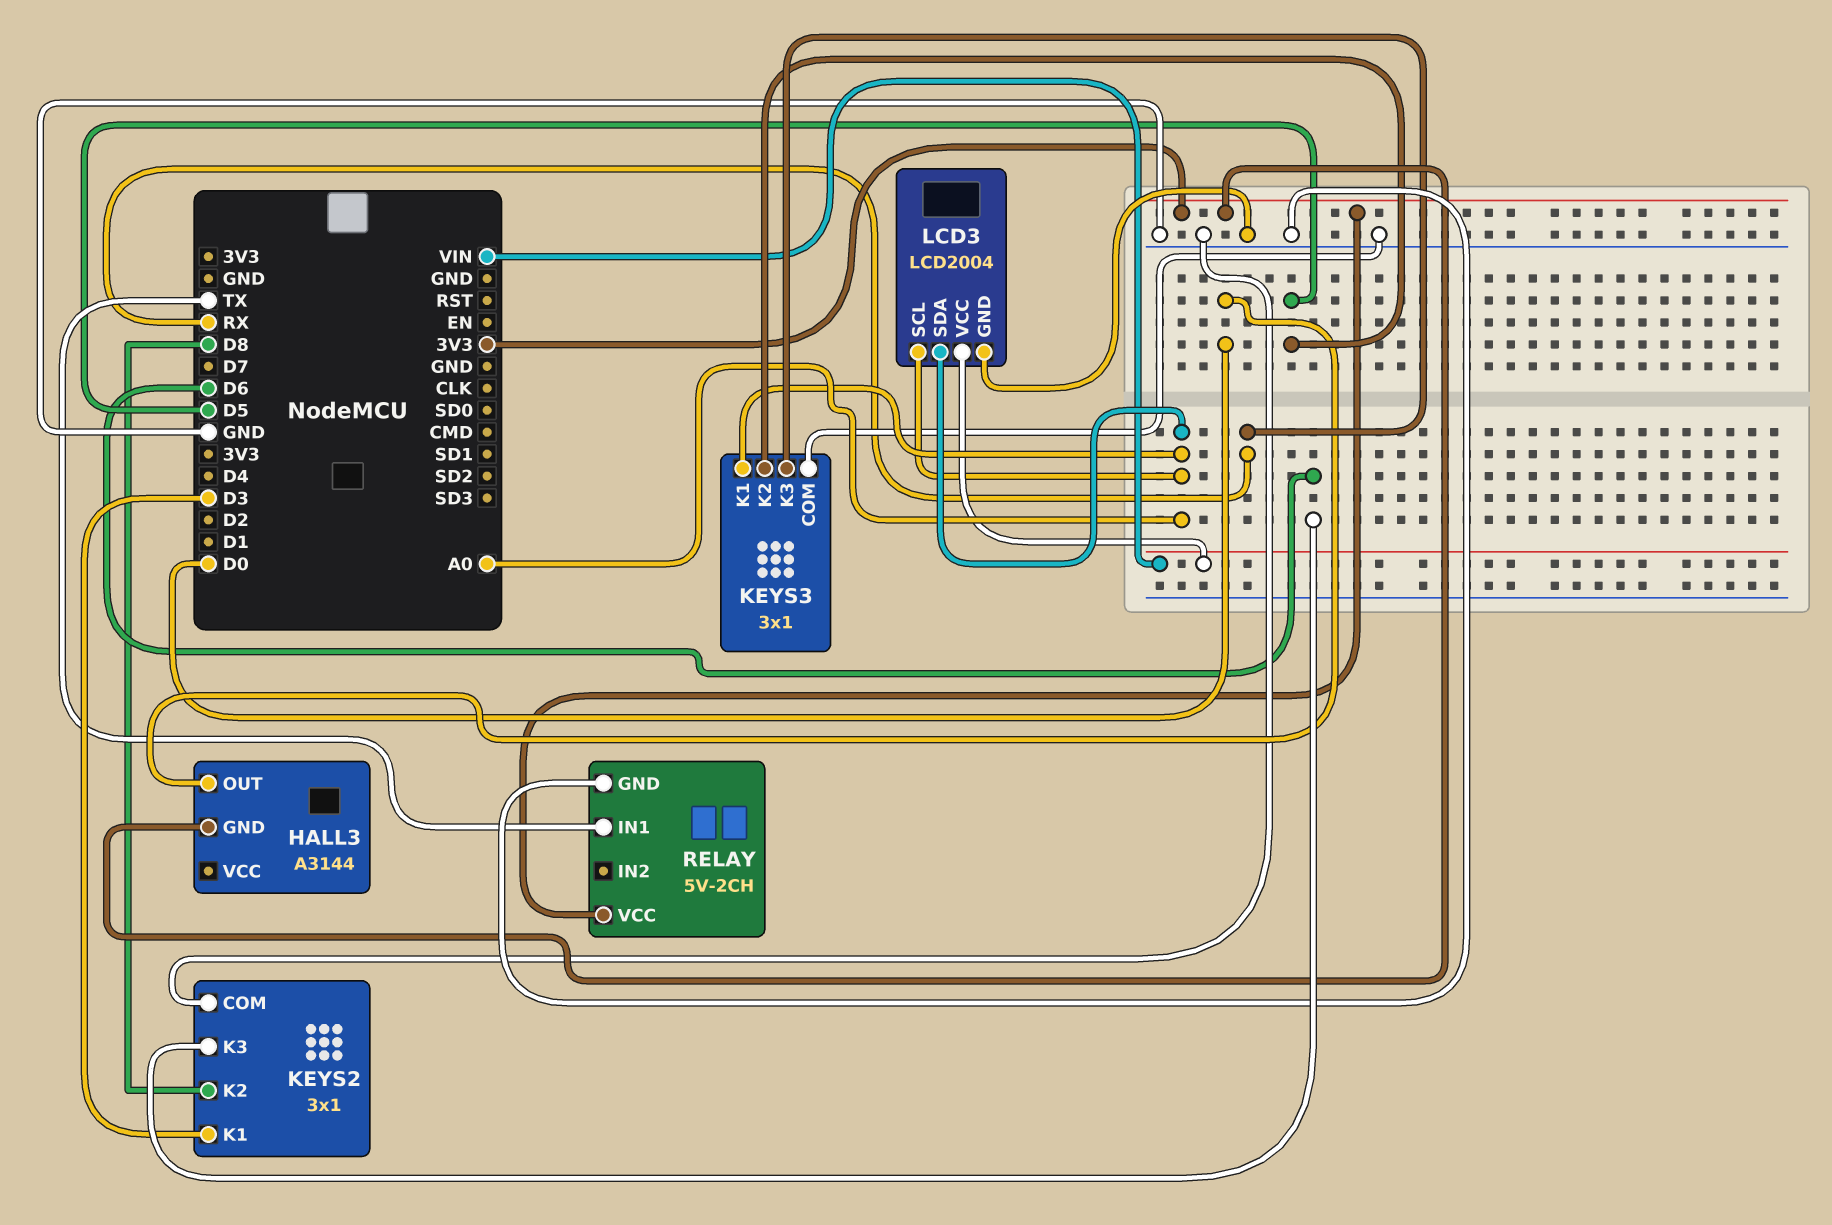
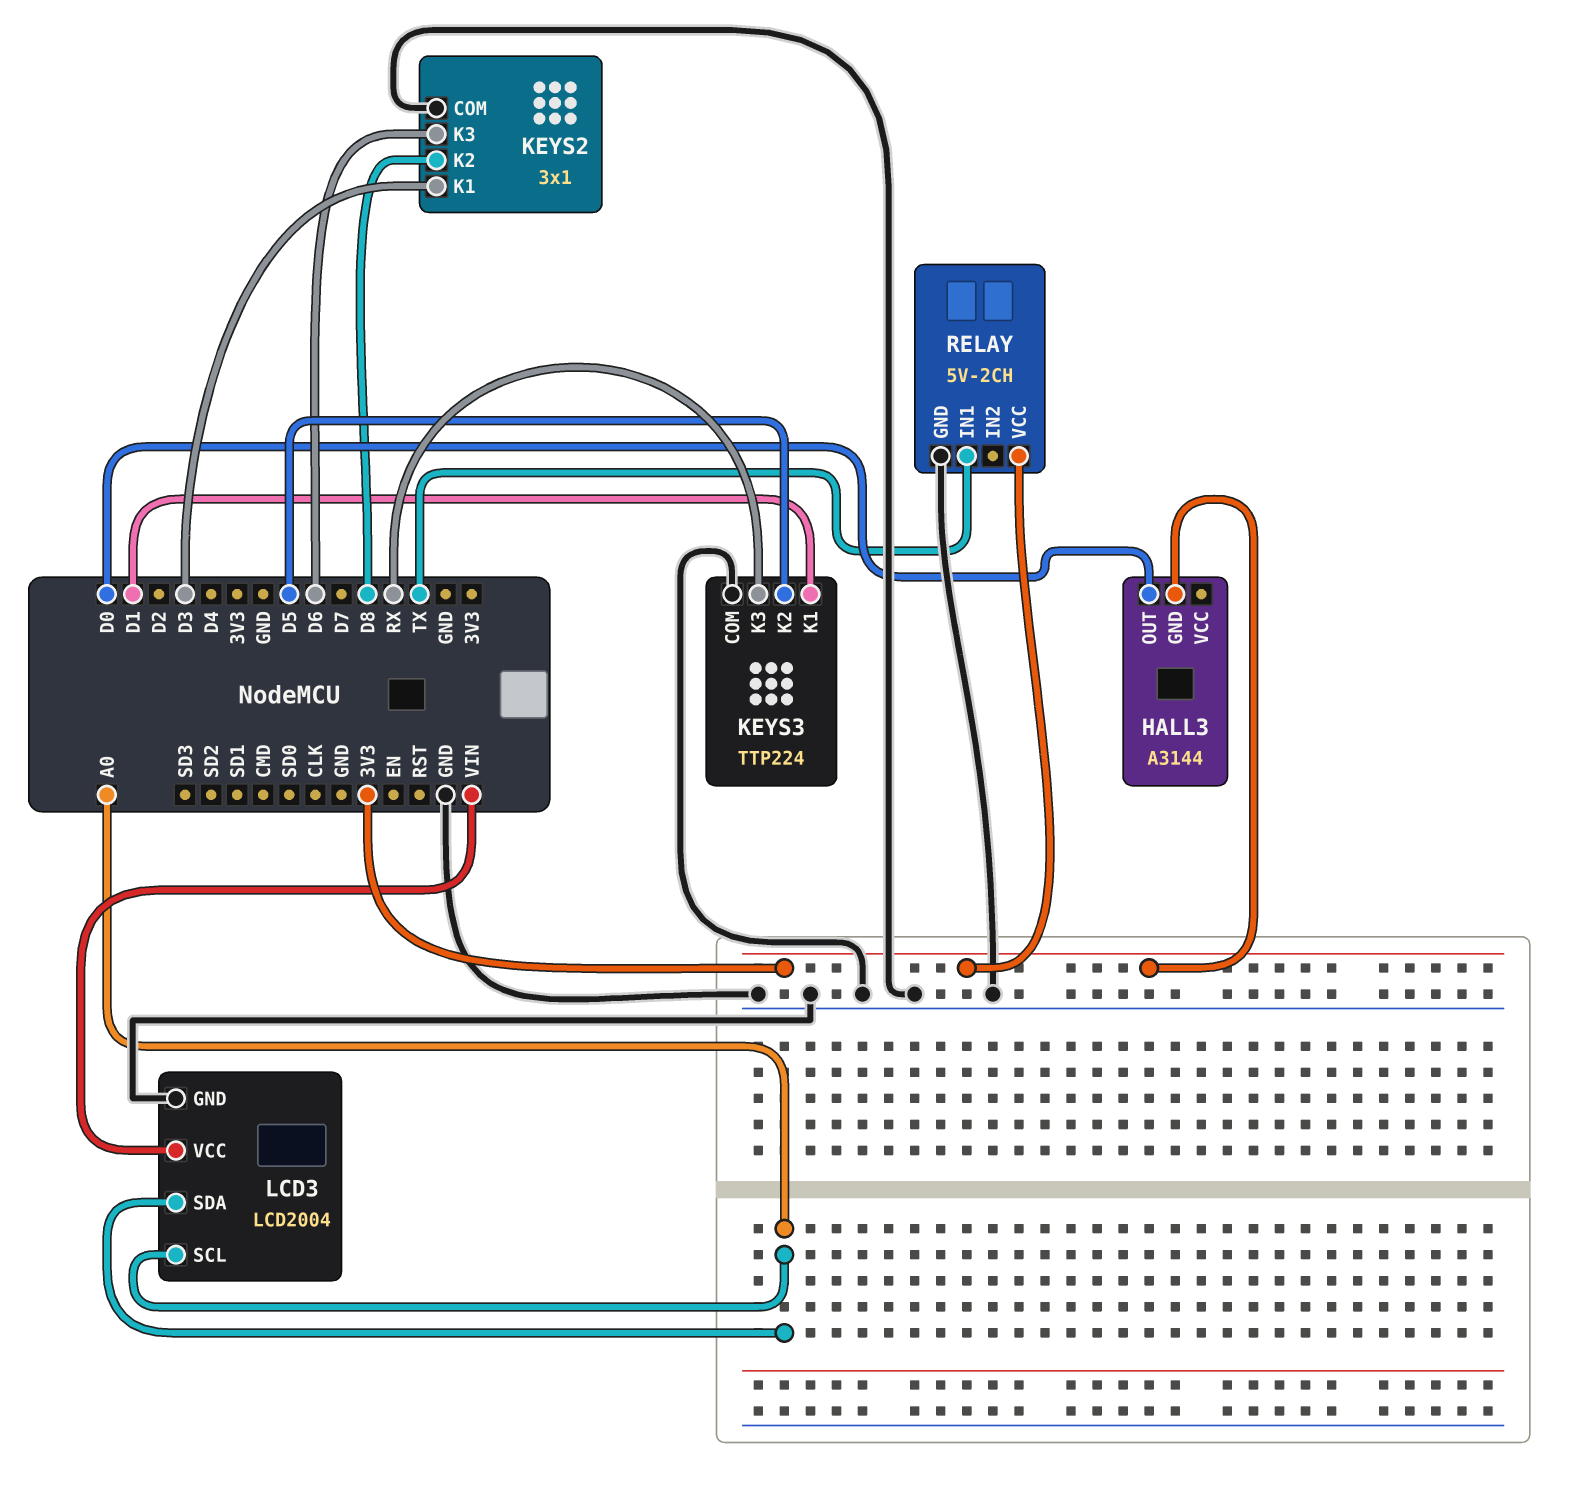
KEYS3: 3x1 -> TTP224
KEYS3 pin K1: A0 -> D1

